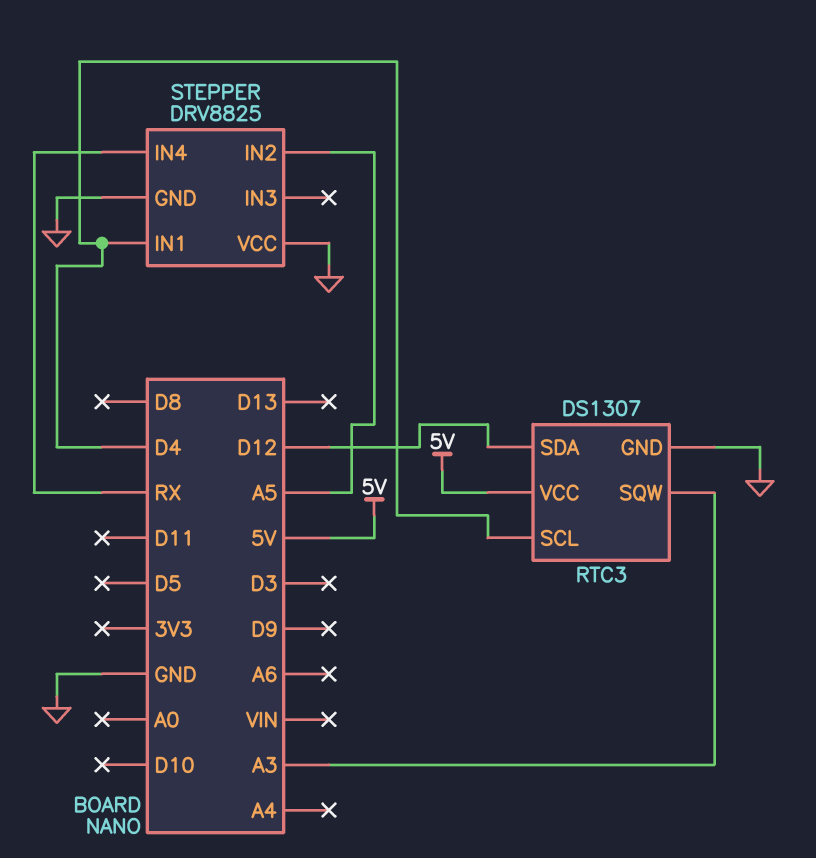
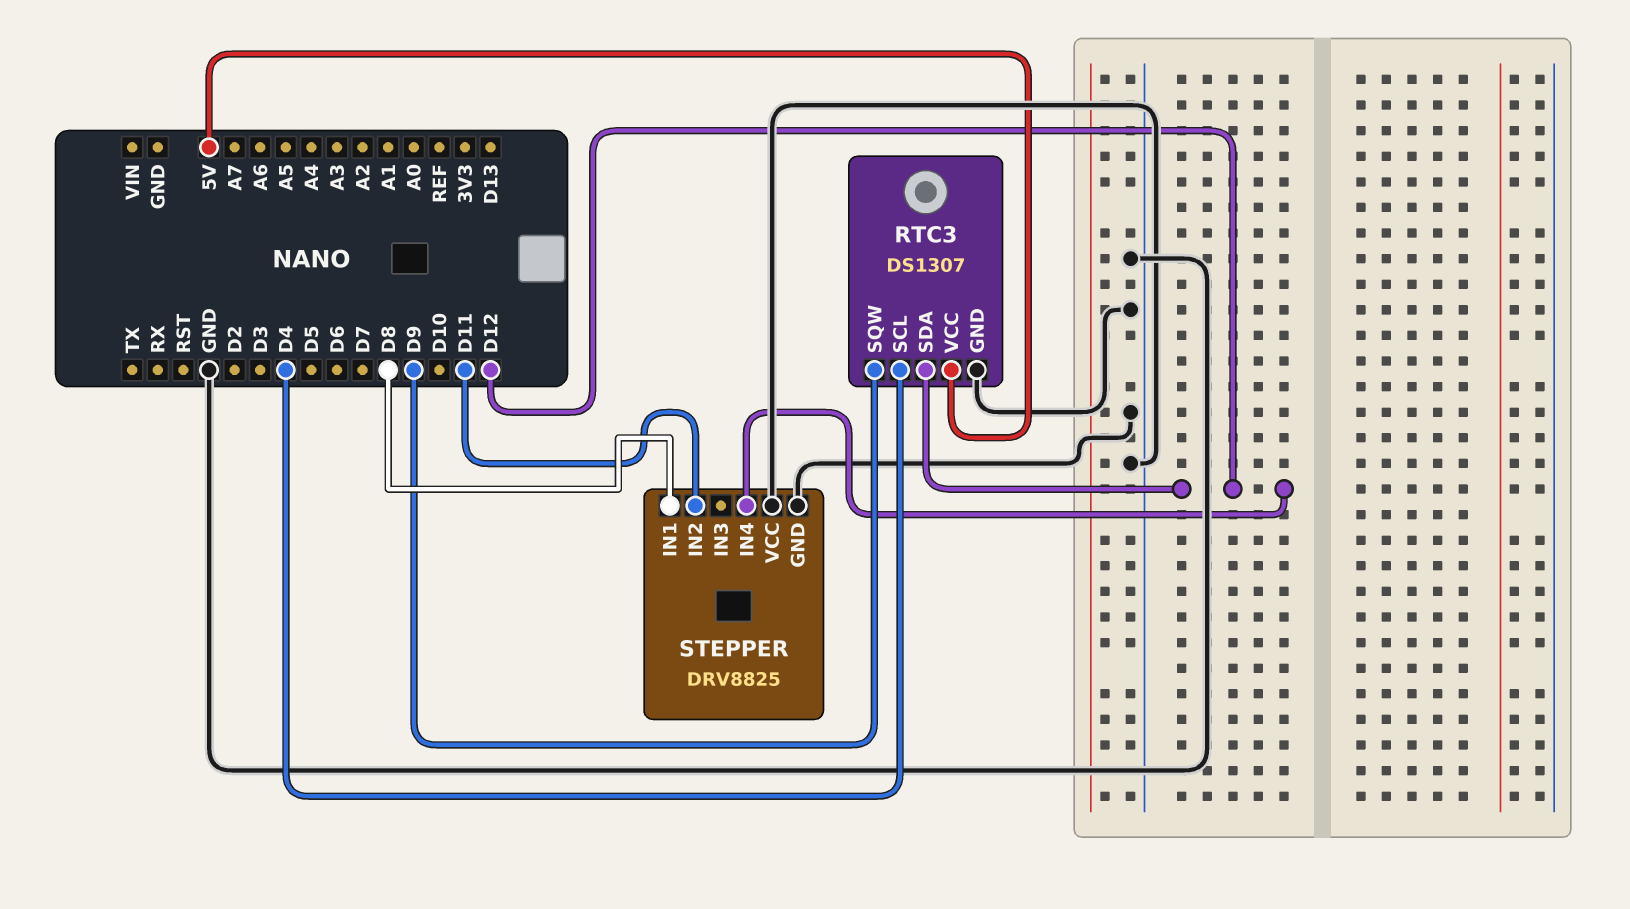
RTC3 pin SQW: A3 -> D9
STEPPER pin IN1: D4 -> D8
STEPPER pin IN2: A5 -> D11
STEPPER pin IN4: RX -> D12

